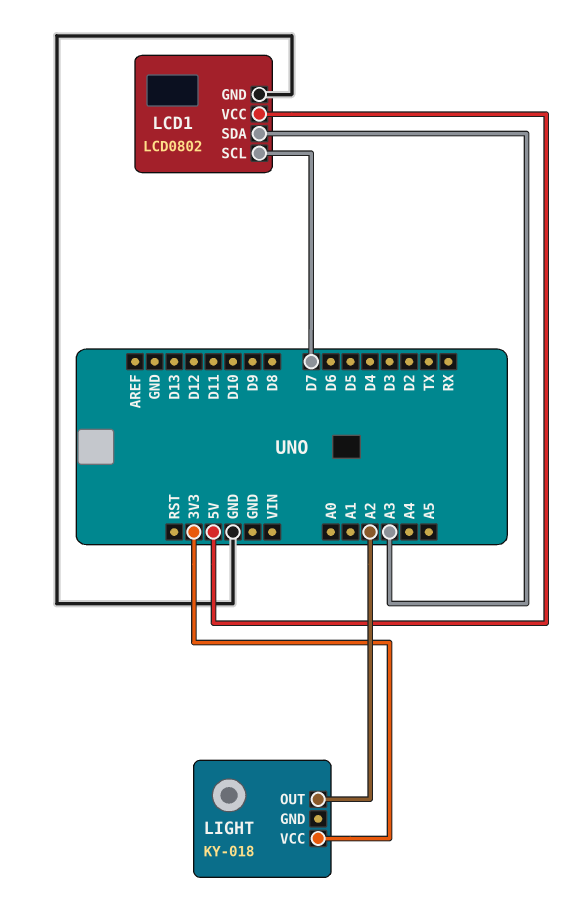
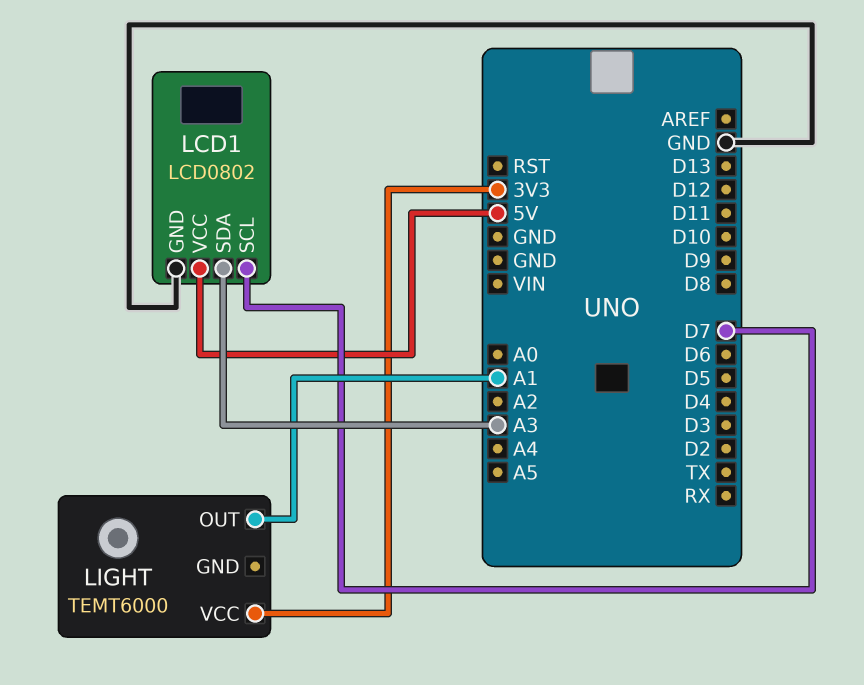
LIGHT: KY-018 -> TEMT6000
LIGHT pin OUT: A2 -> A1

